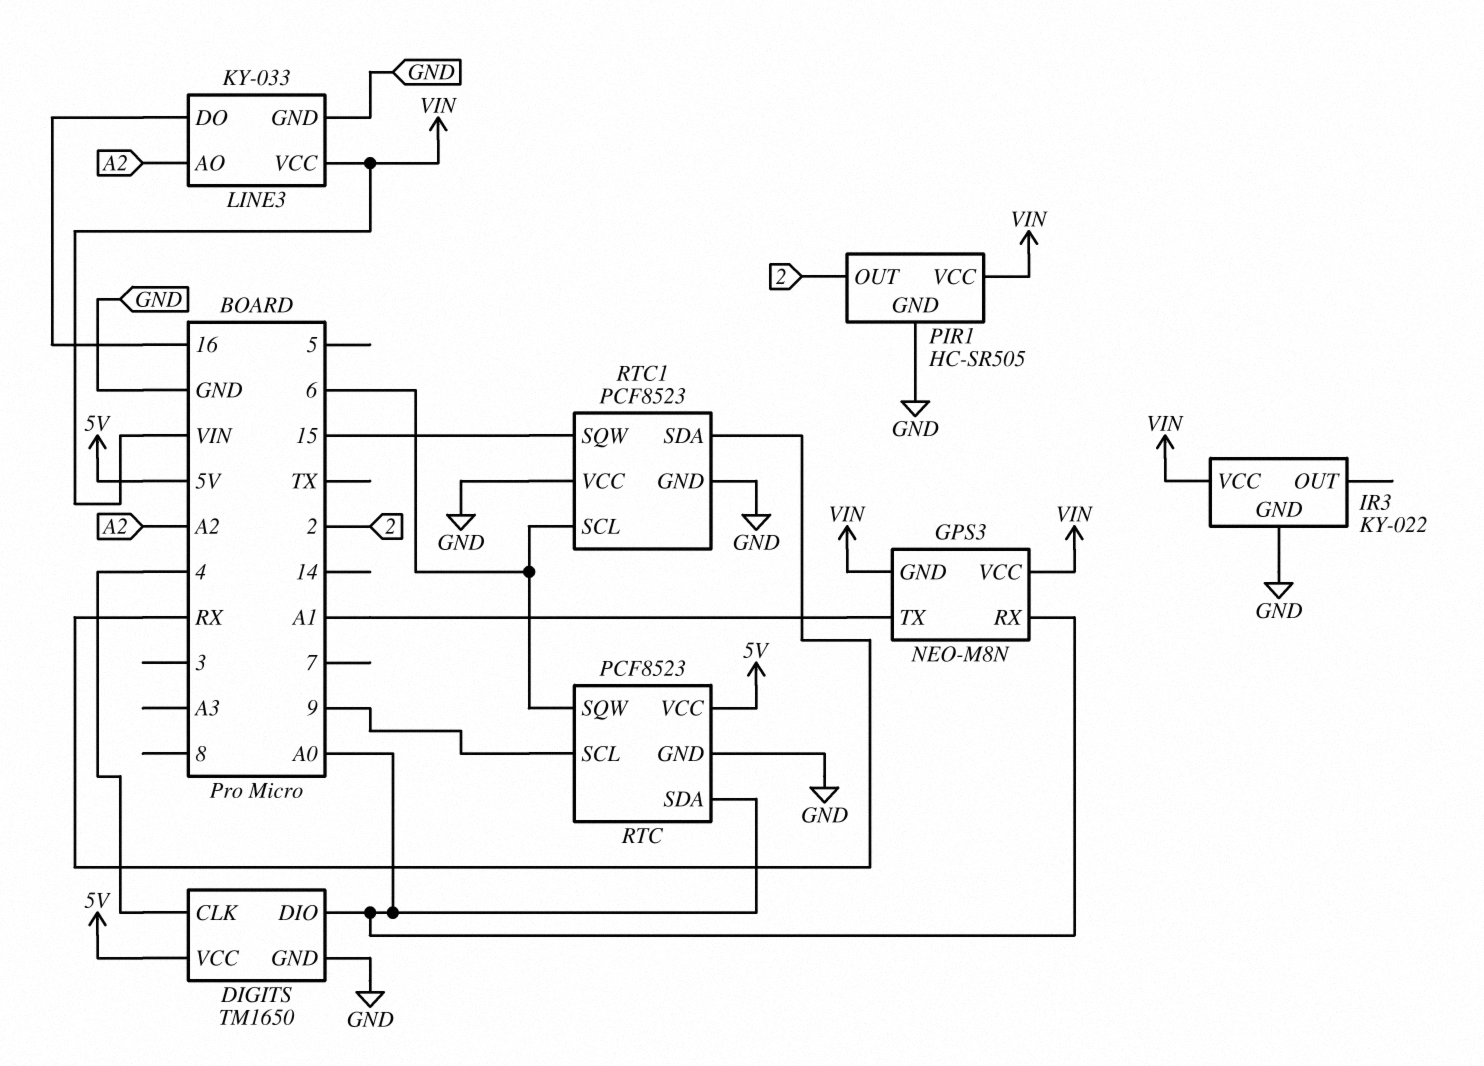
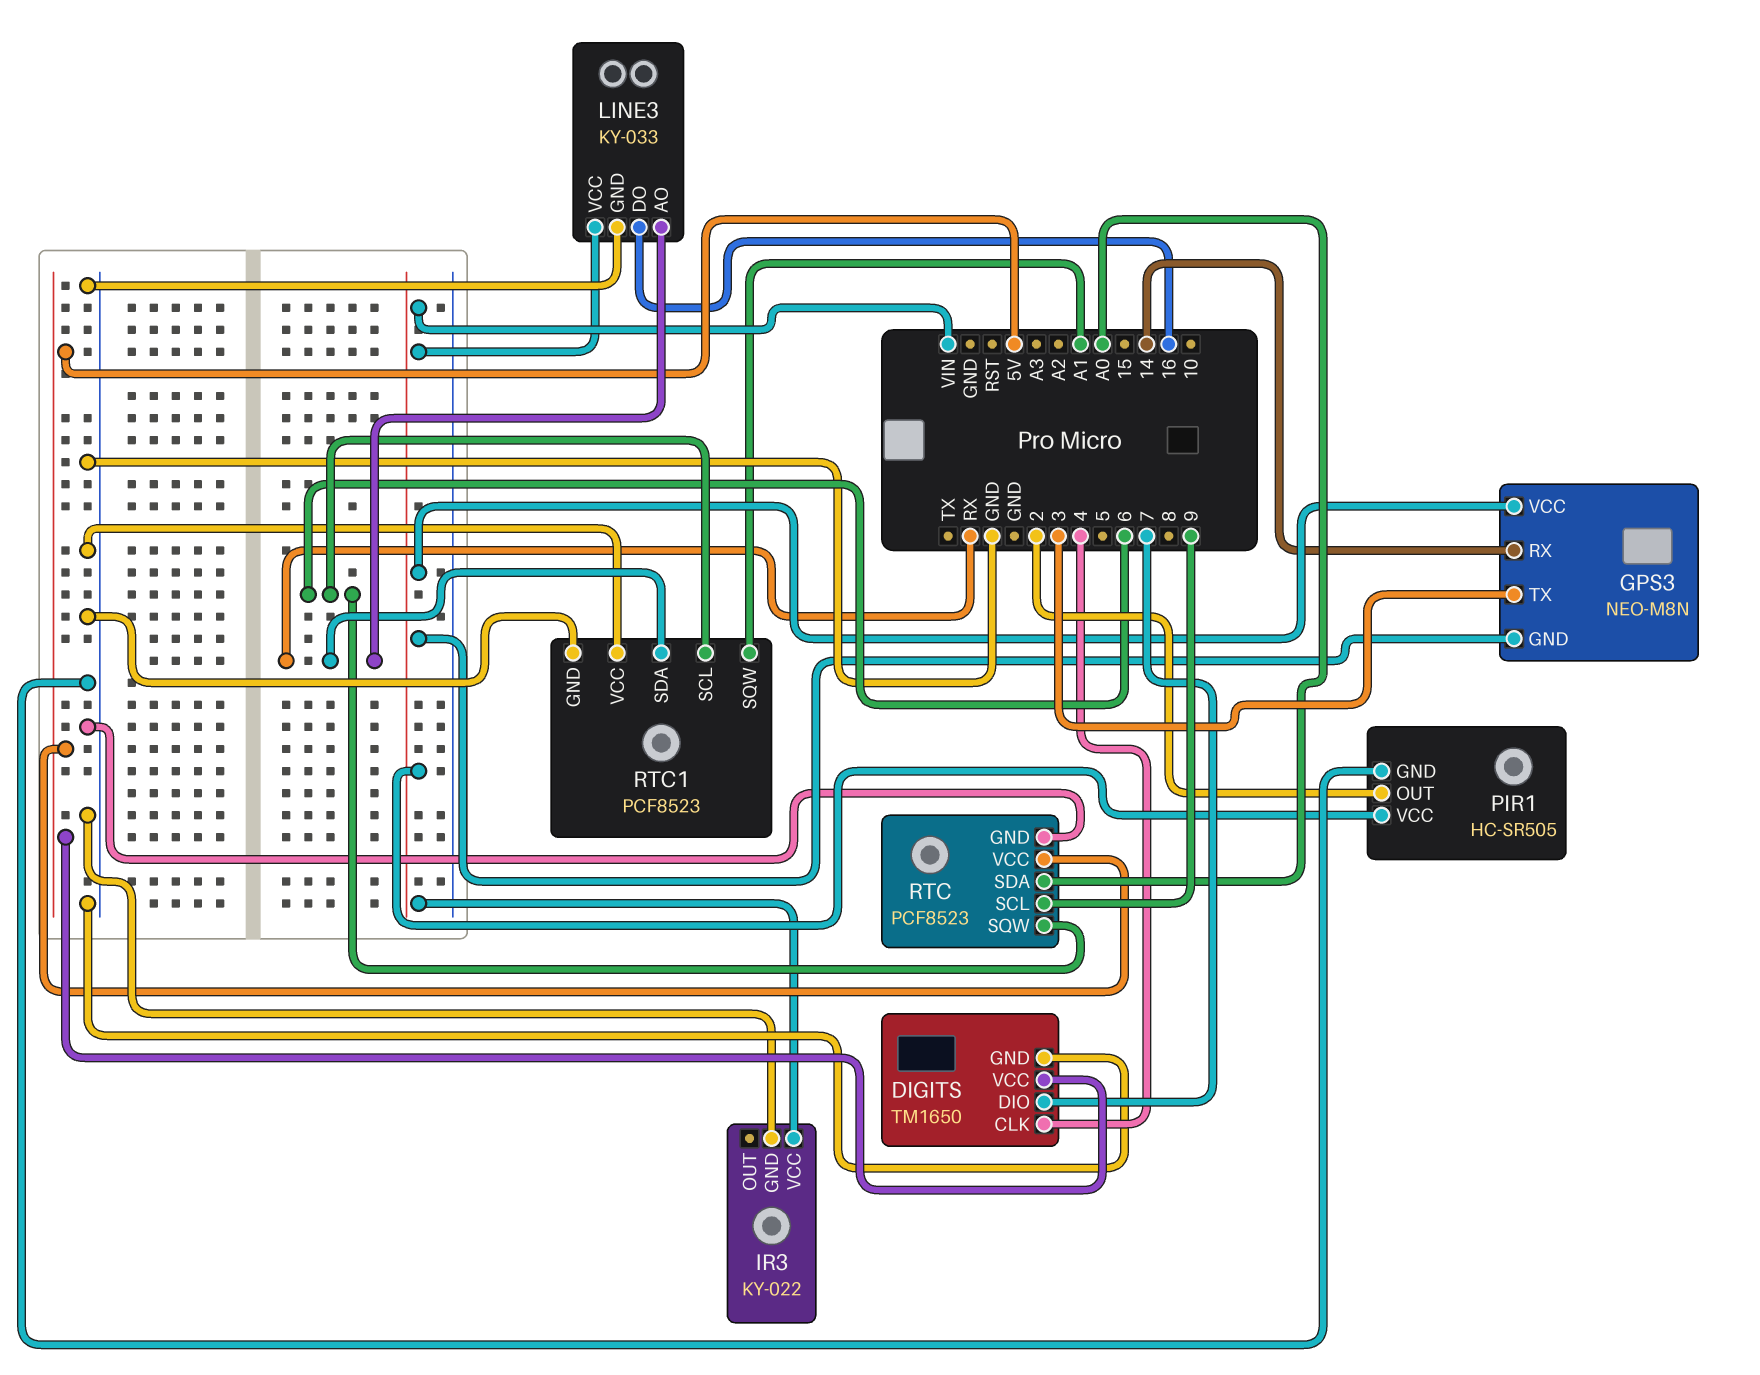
DIGITS pin DIO: A0 -> 7
GPS3 pin RX: A0 -> 14
GPS3 pin TX: A1 -> 3
LINE3 pin AO: A2 -> RX
RTC1 pin SQW: 15 -> A1

